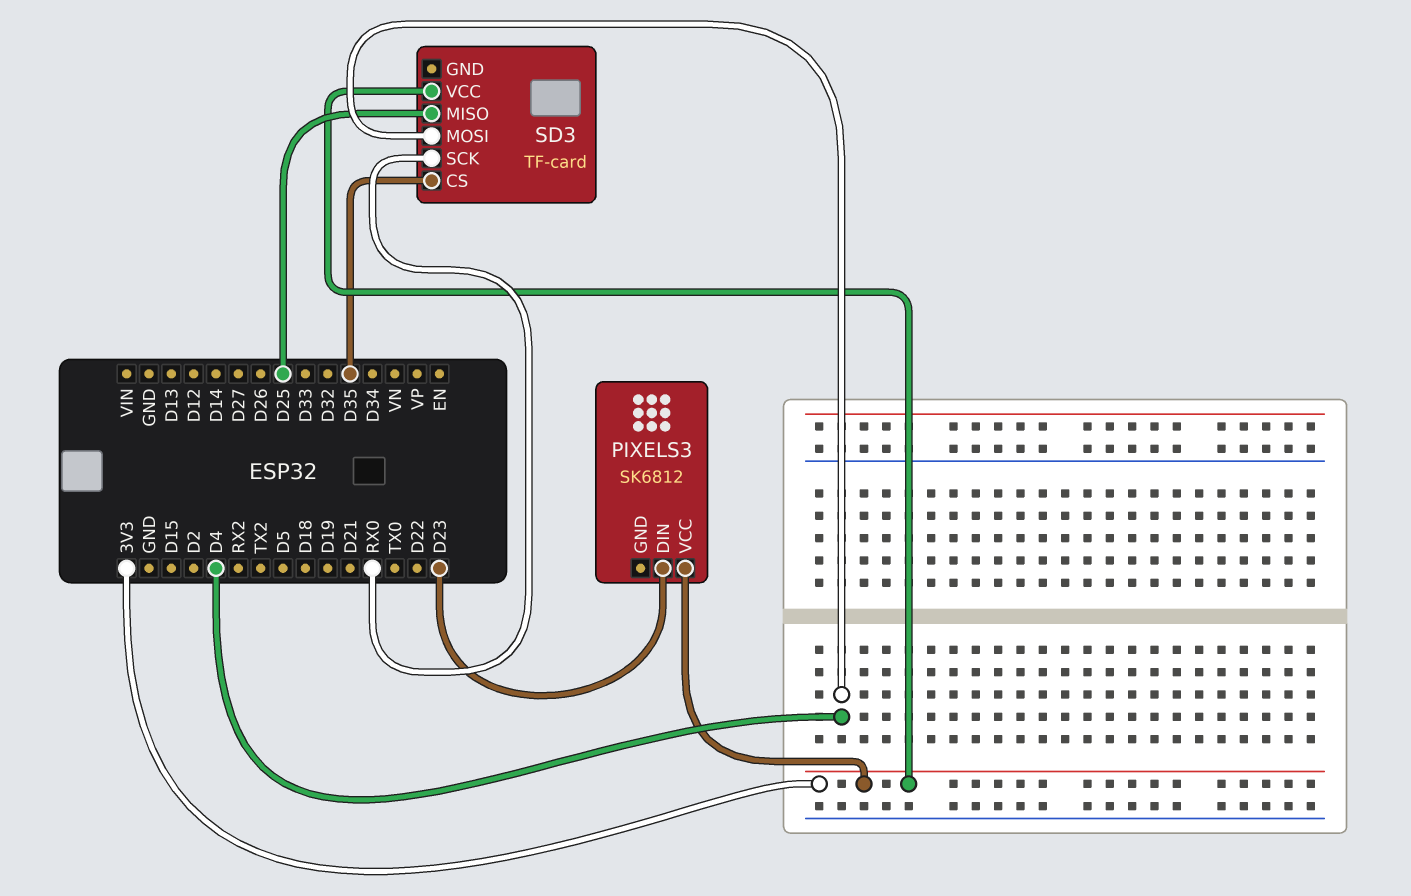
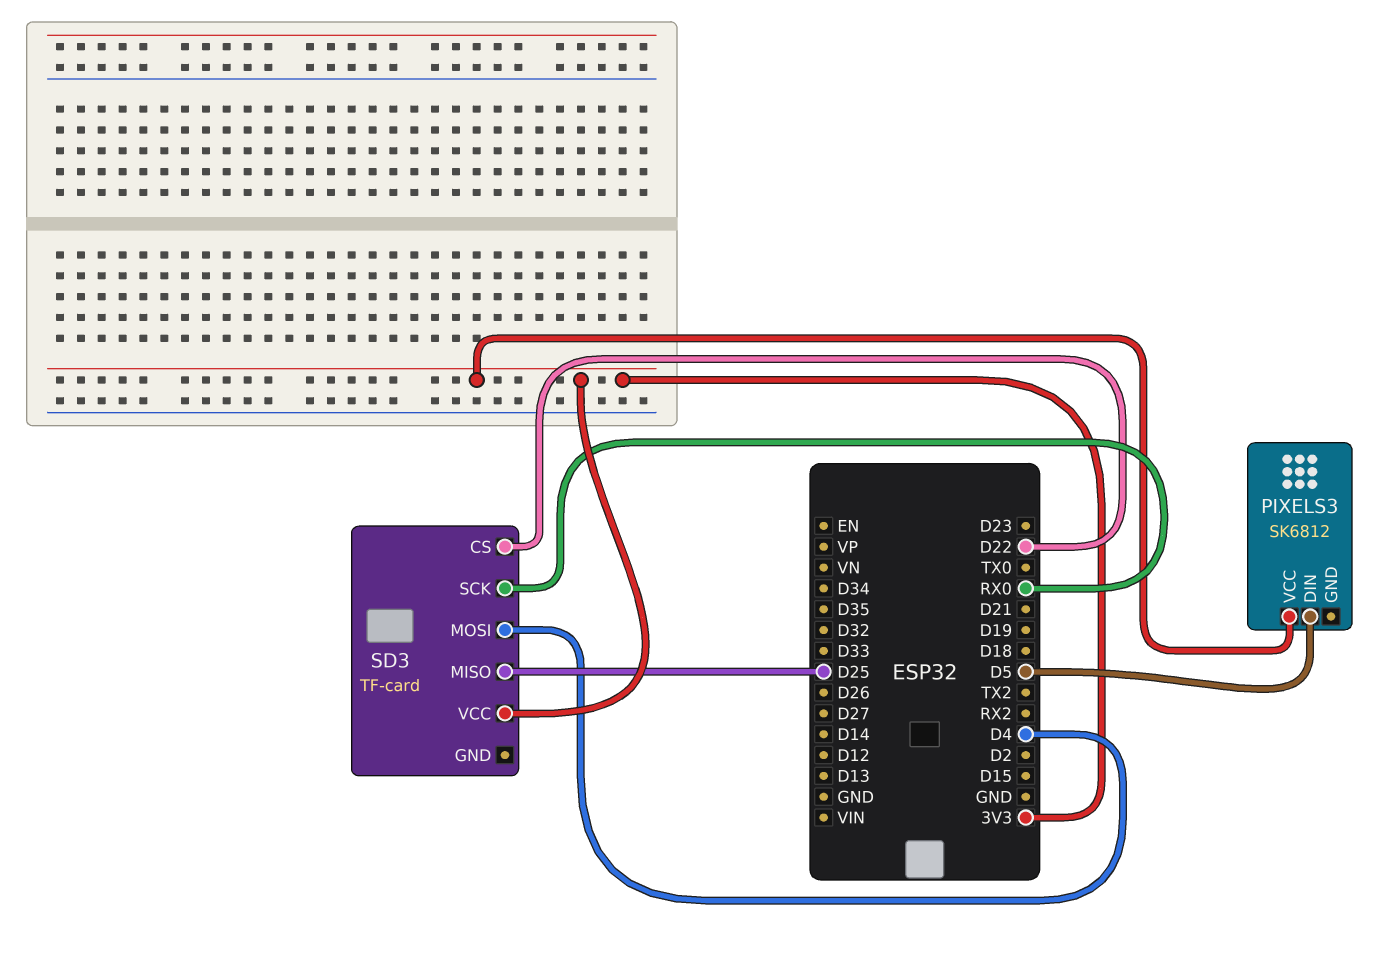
PIXELS3 pin DIN: D23 -> D5
SD3 pin CS: D35 -> D22

